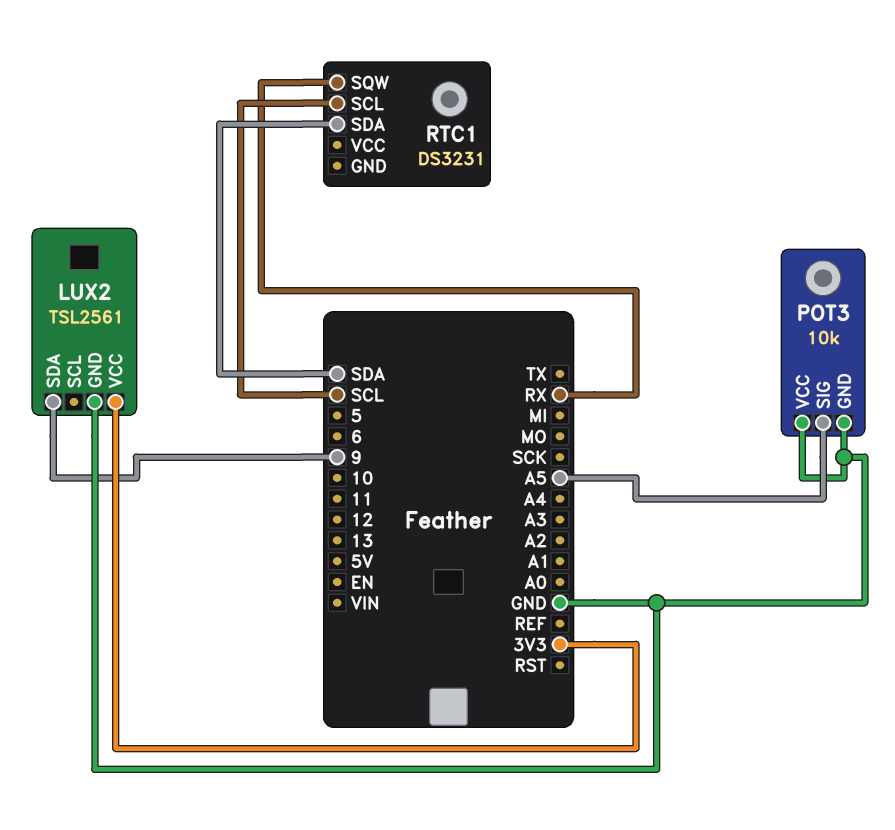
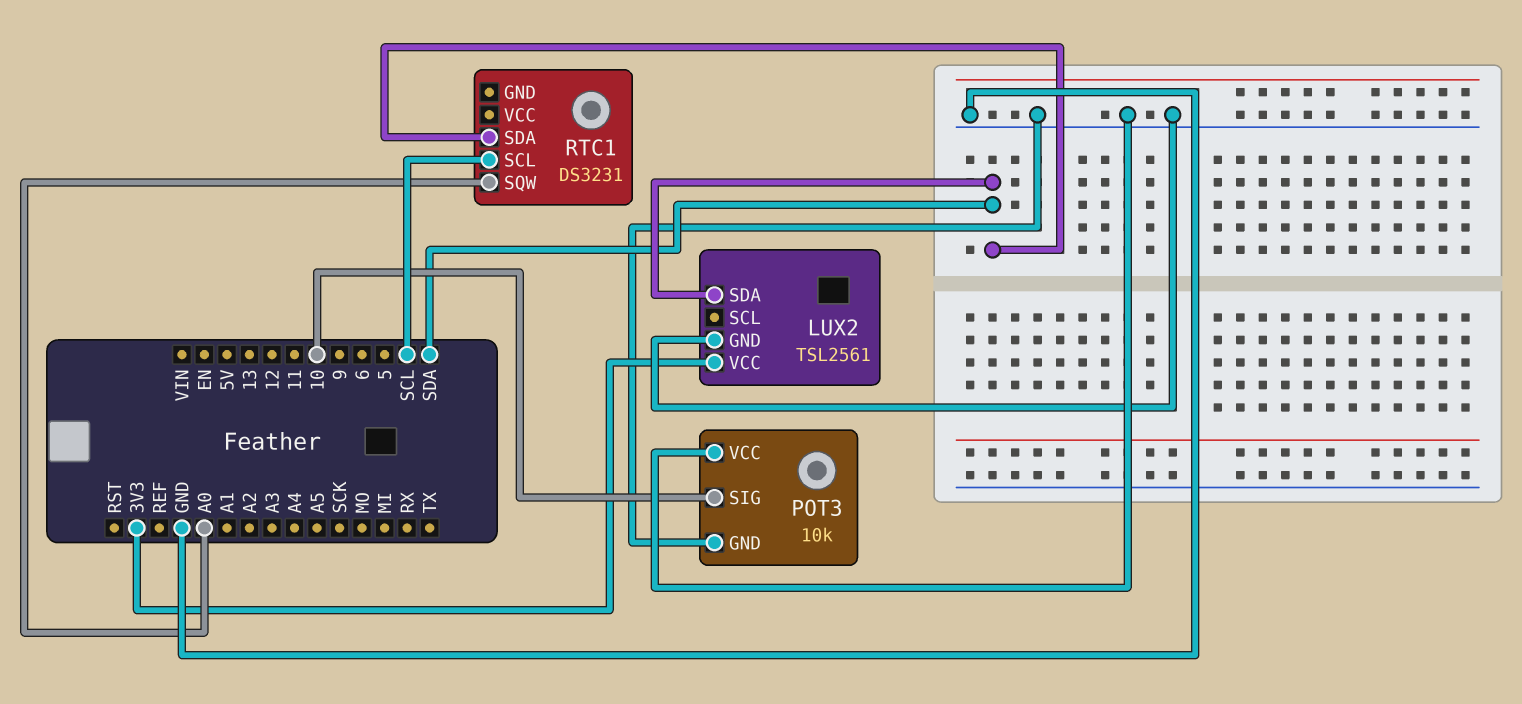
LUX2 pin SDA: 9 -> SDA
POT3 pin SIG: A5 -> 10
RTC1 pin SQW: RX -> A0

